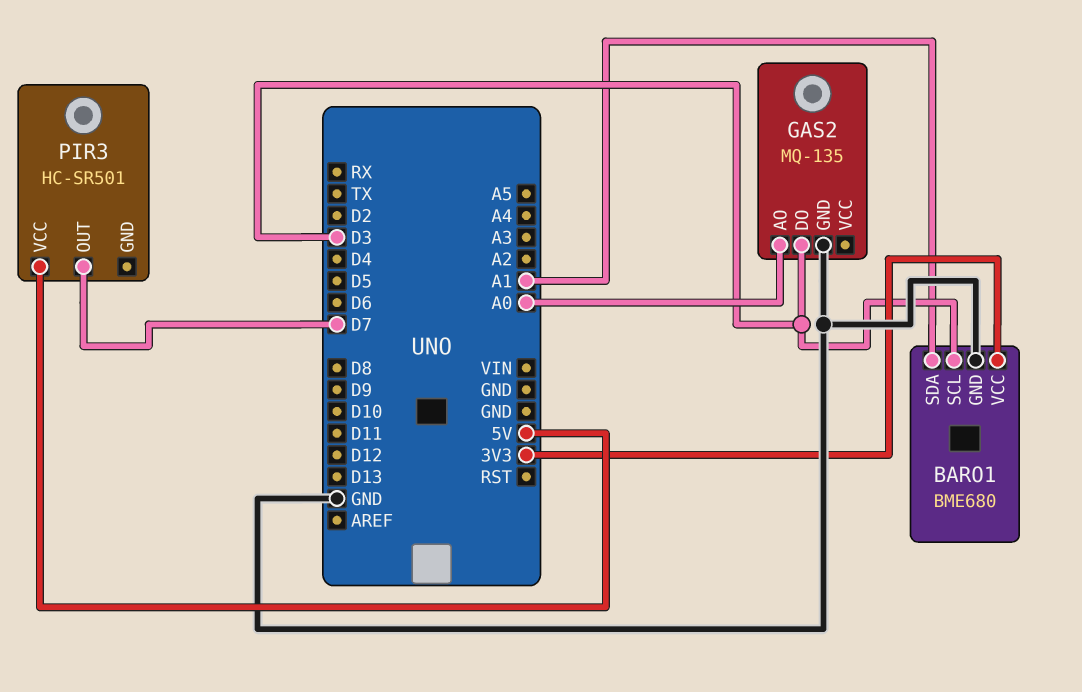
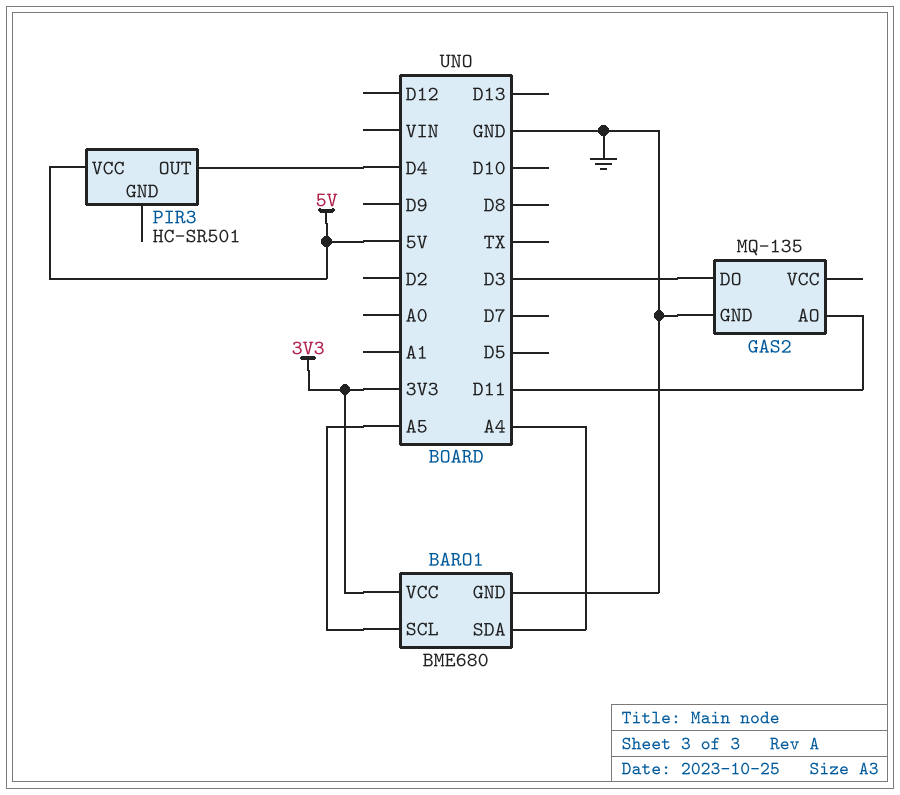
BARO1 pin SCL: D3 -> A5
BARO1 pin SDA: A1 -> A4
GAS2 pin AO: A0 -> D11
PIR3 pin OUT: D7 -> D4

